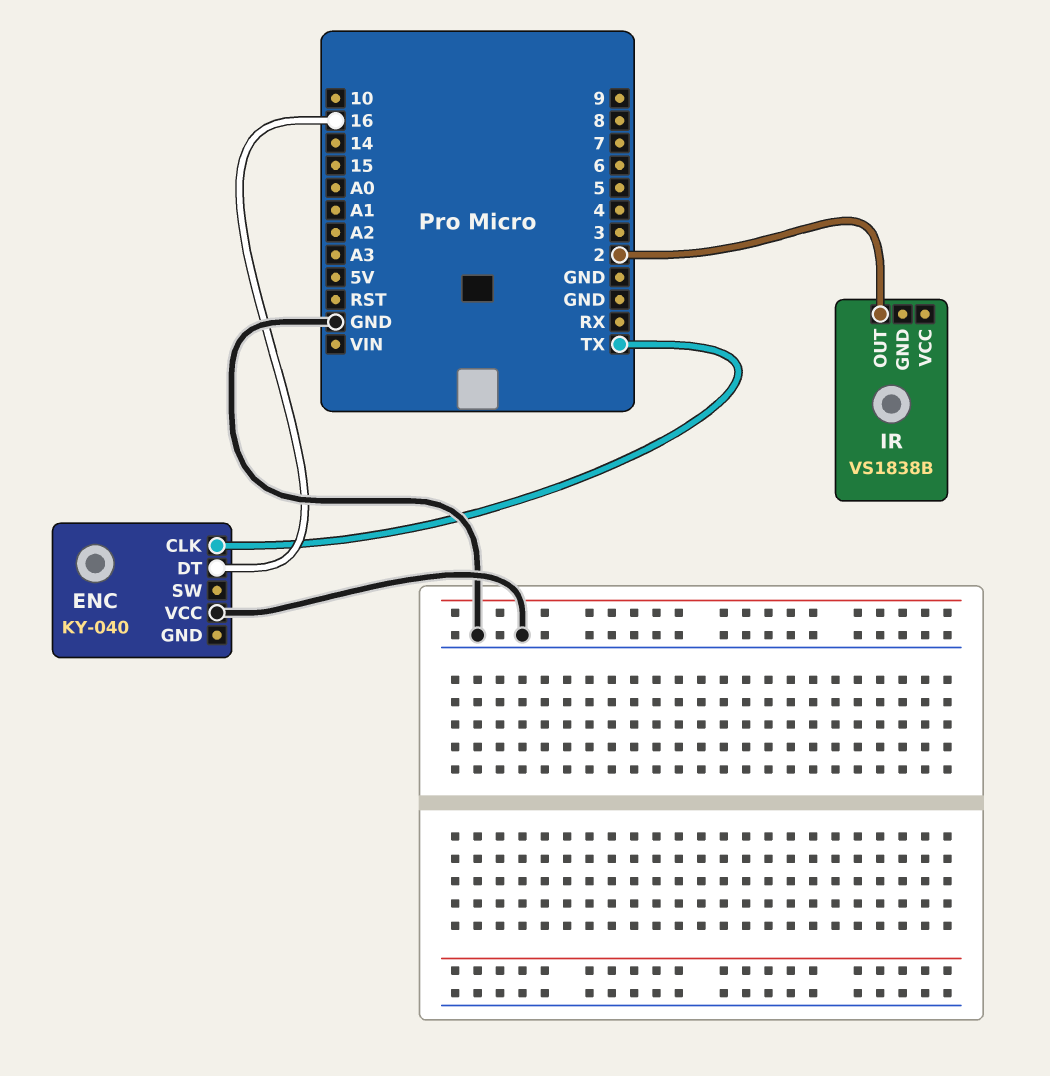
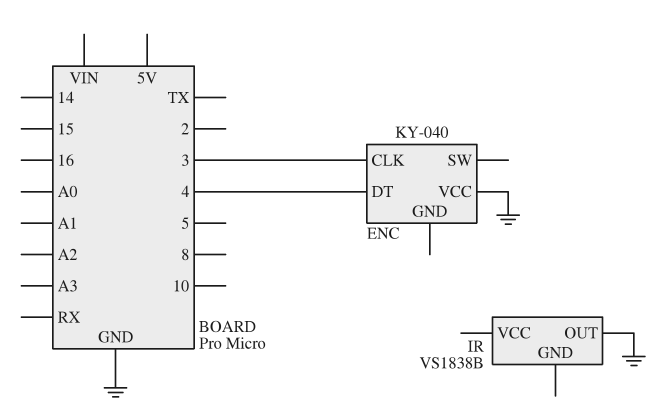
ENC pin CLK: TX -> 3
ENC pin DT: 16 -> 4
IR pin OUT: 2 -> GND

